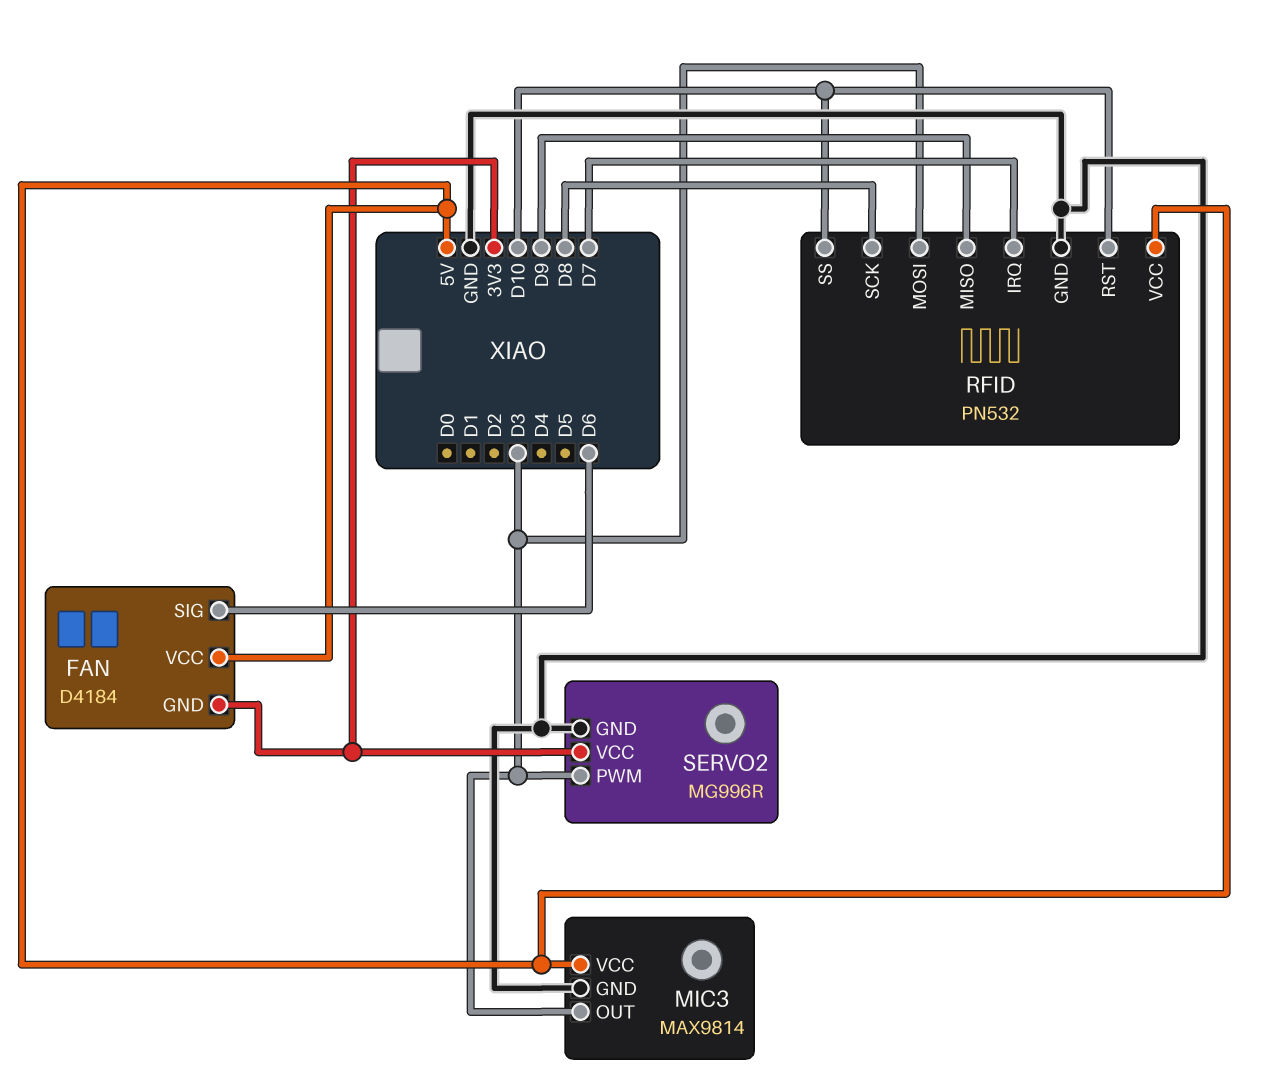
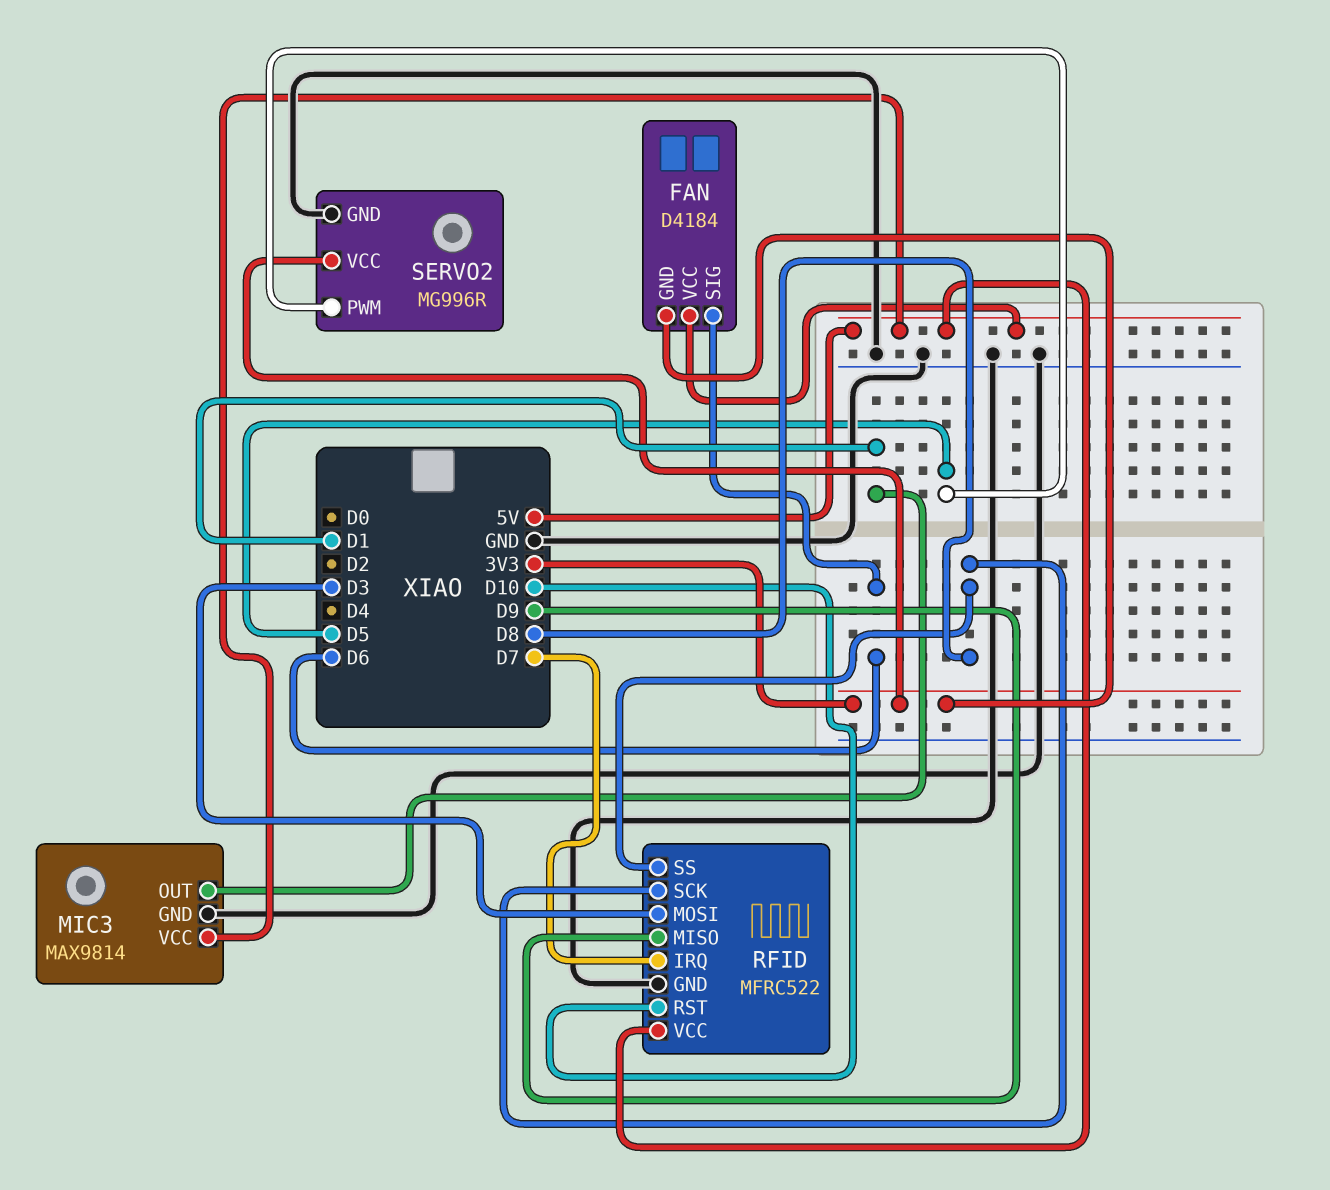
MIC3 pin OUT: D3 -> D1
RFID: PN532 -> MFRC522
RFID pin SS: D10 -> D8
SERVO2 pin PWM: D3 -> D5

